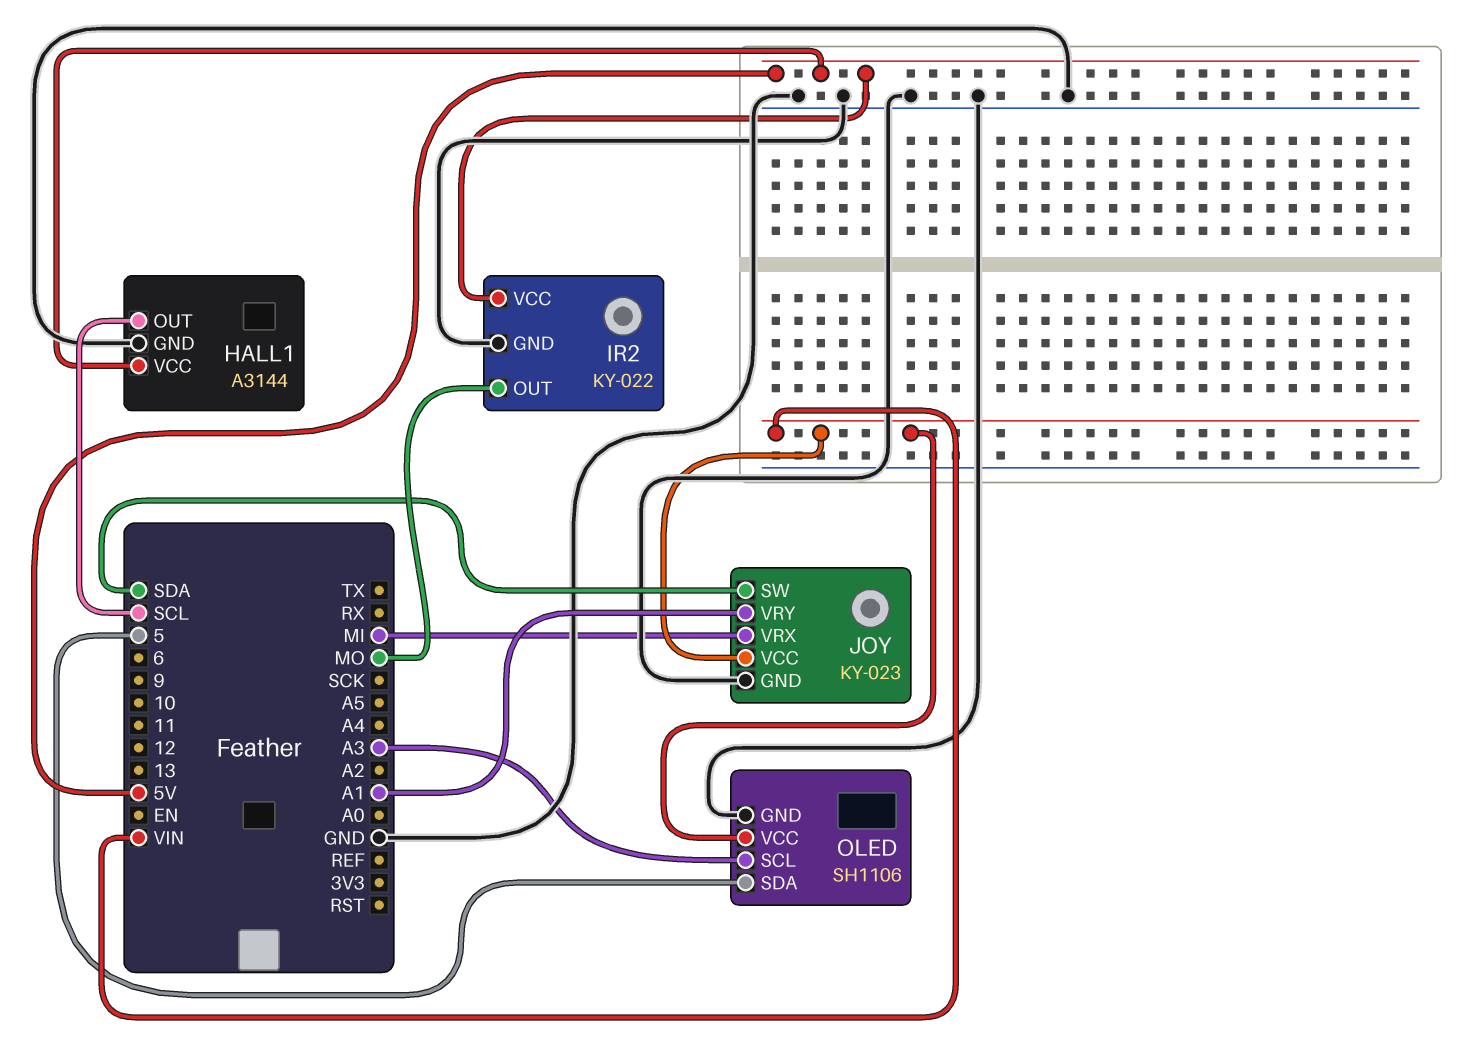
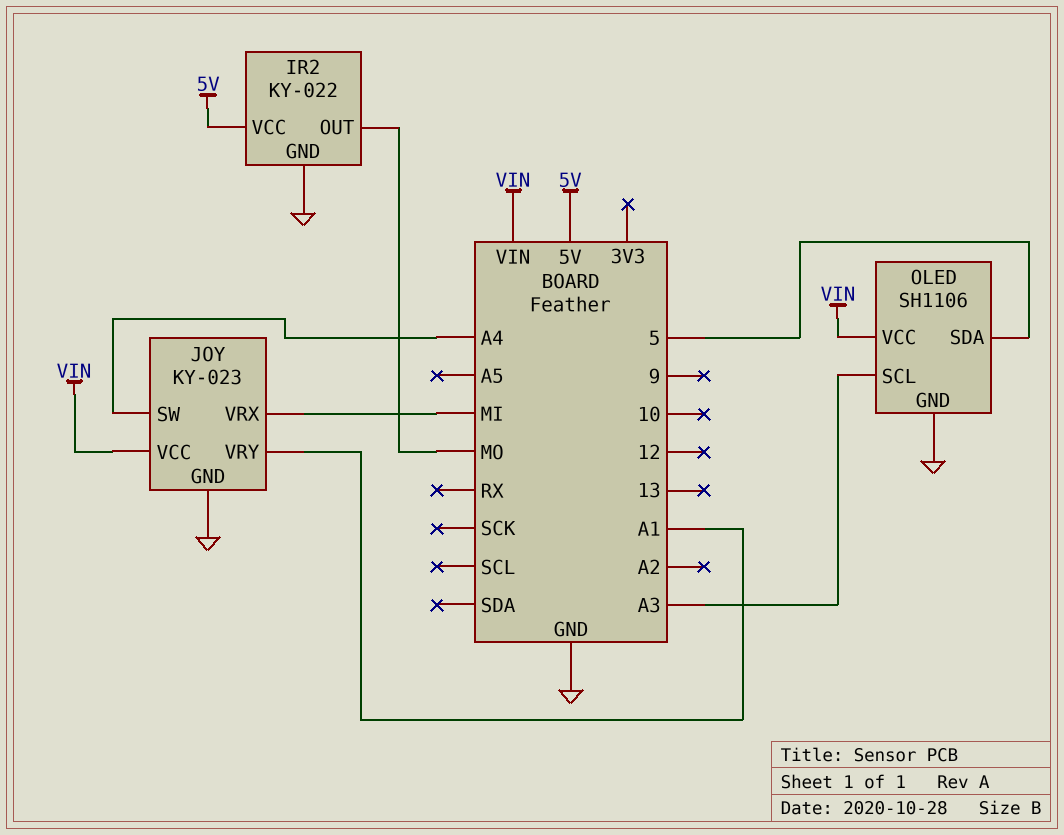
HALL1: A3144 -> none
HALL1 pin GND: GND -> none
HALL1 pin OUT: SCL -> none
HALL1 pin VCC: 5V -> none
JOY pin SW: SDA -> A4

